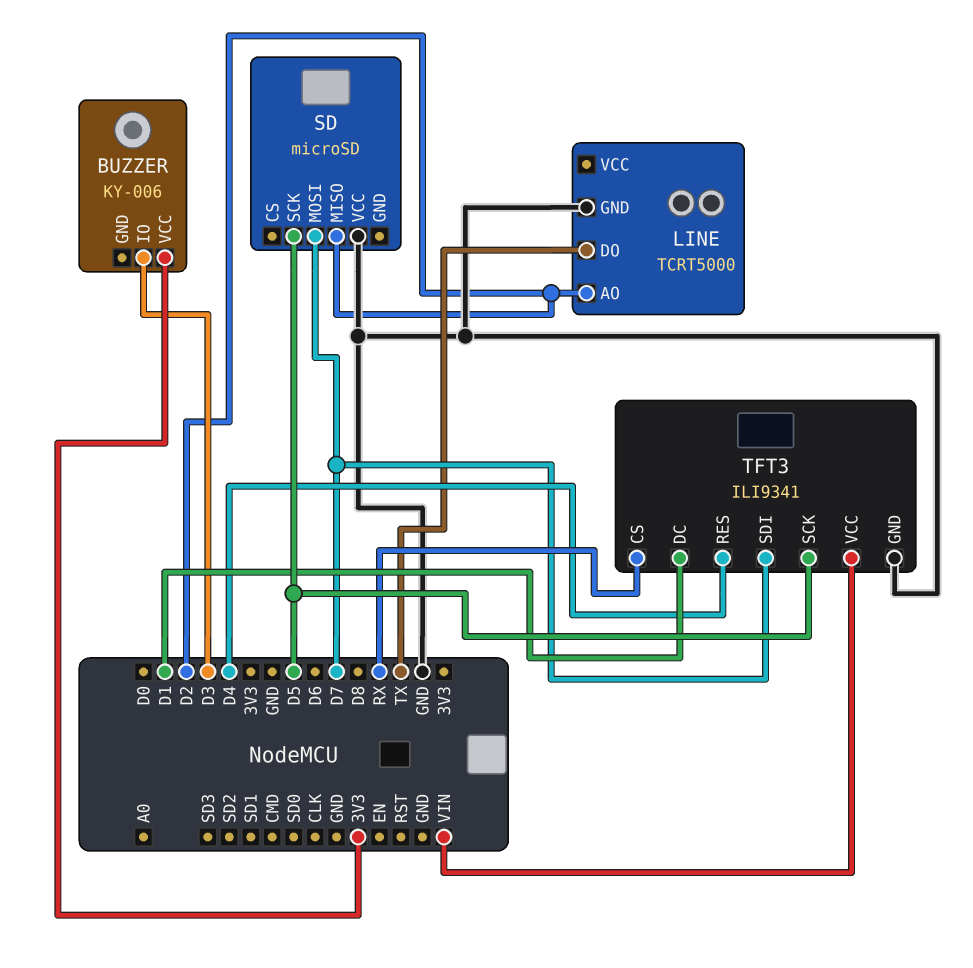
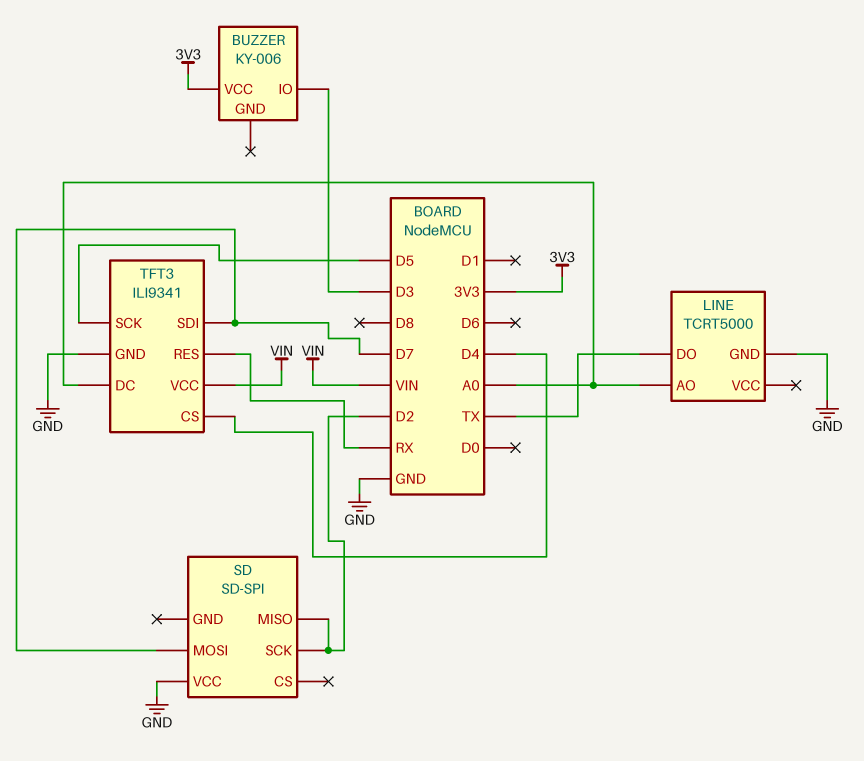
LINE pin AO: D2 -> A0
SD: microSD -> SD-SPI
SD pin SCK: D5 -> D2
TFT3 pin CS: RX -> D4
TFT3 pin DC: D1 -> A0
TFT3 pin RES: D4 -> RX

